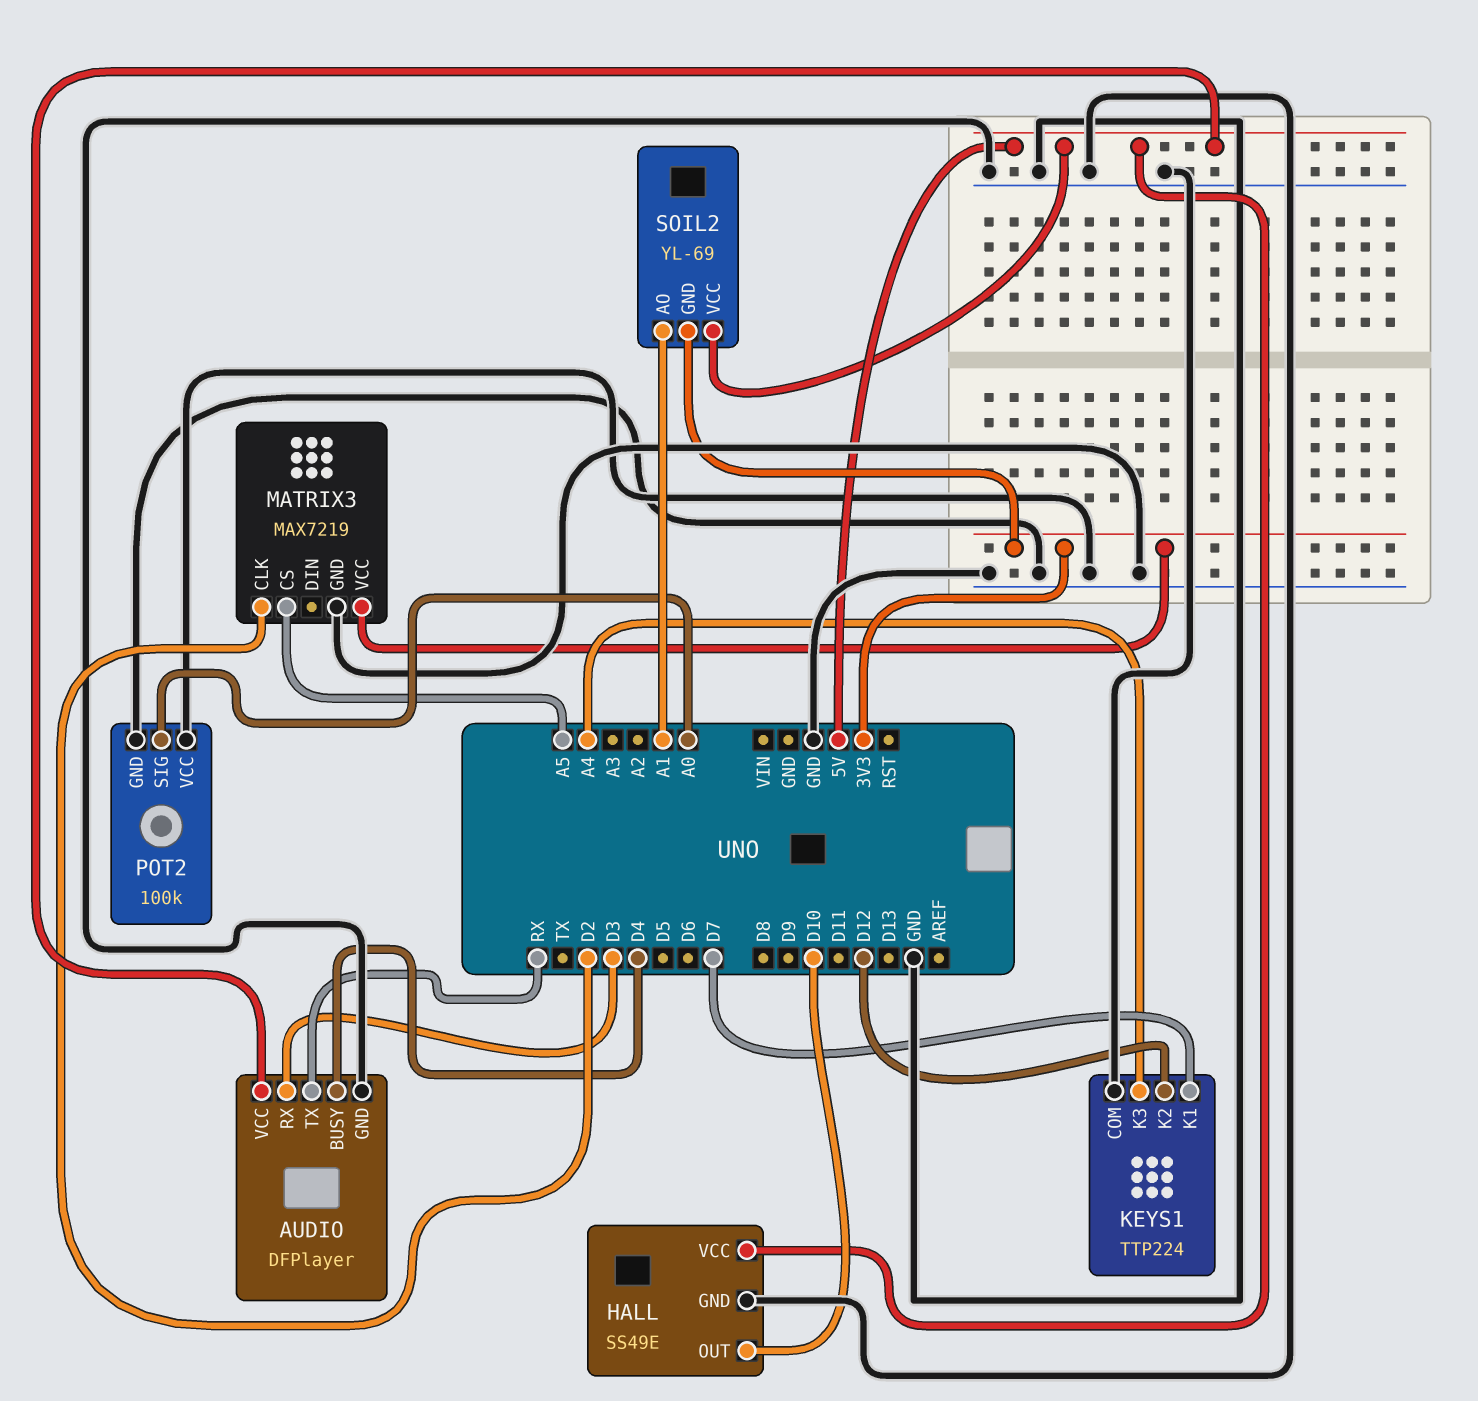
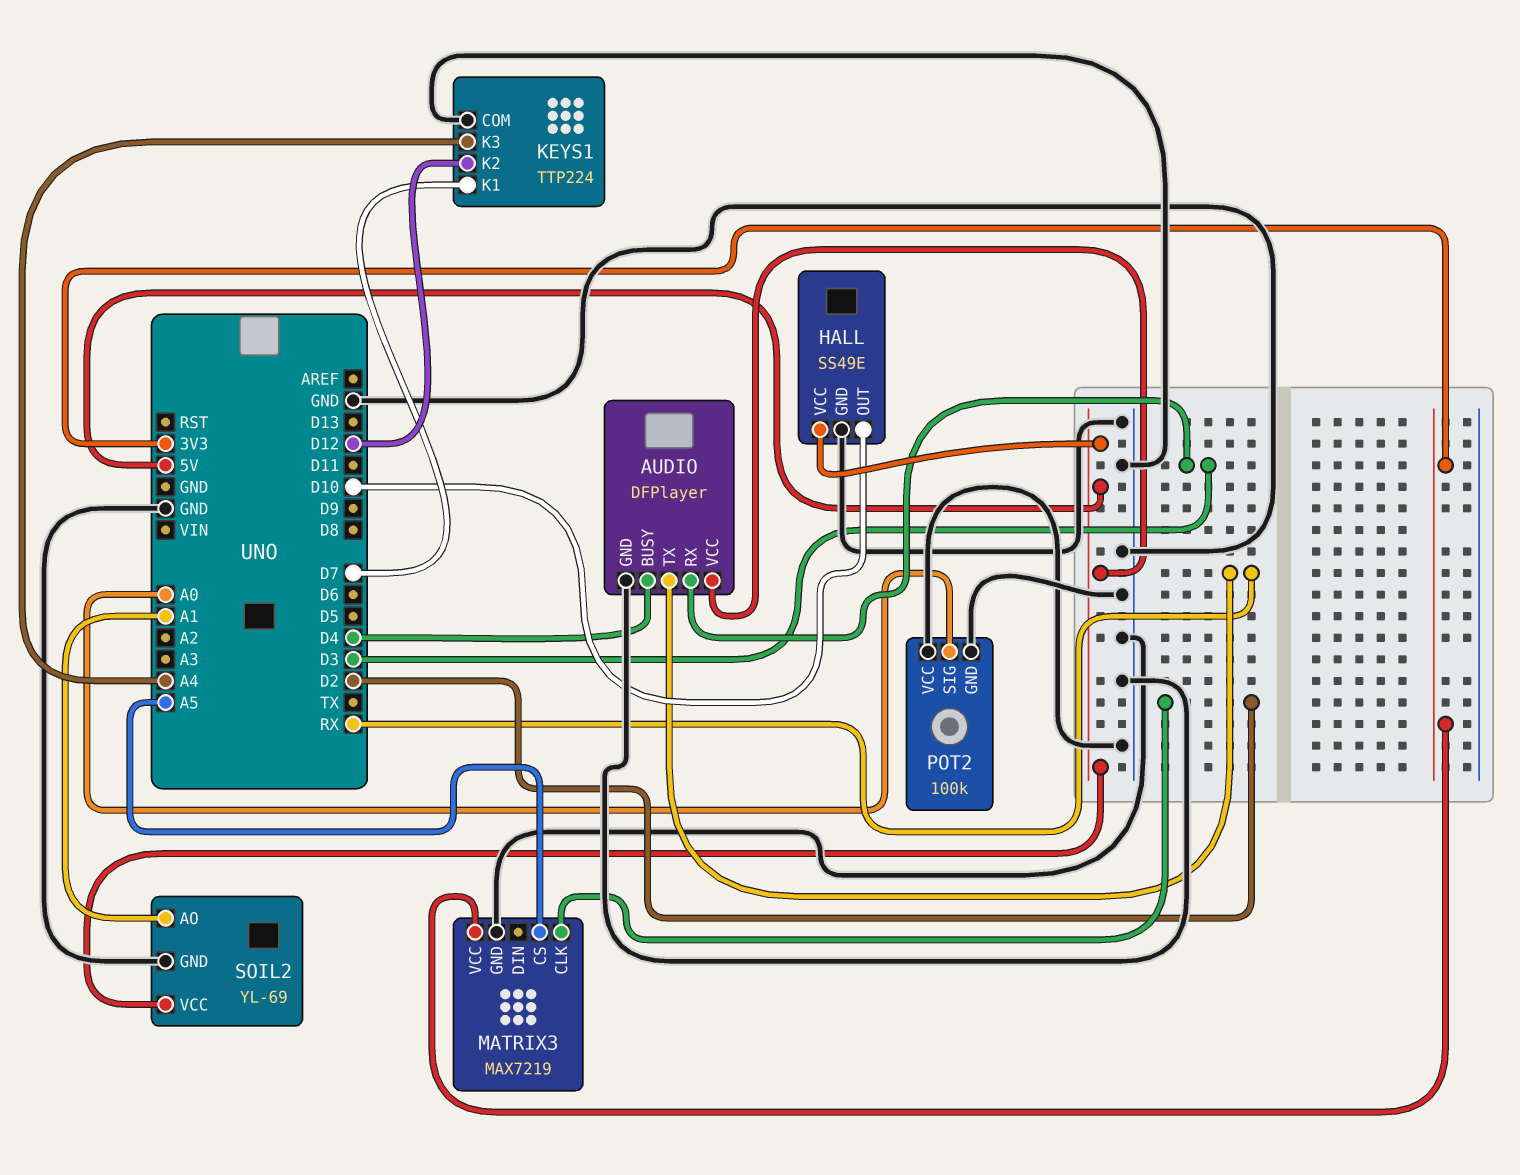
SOIL2 pin GND: 3V3 -> GND

